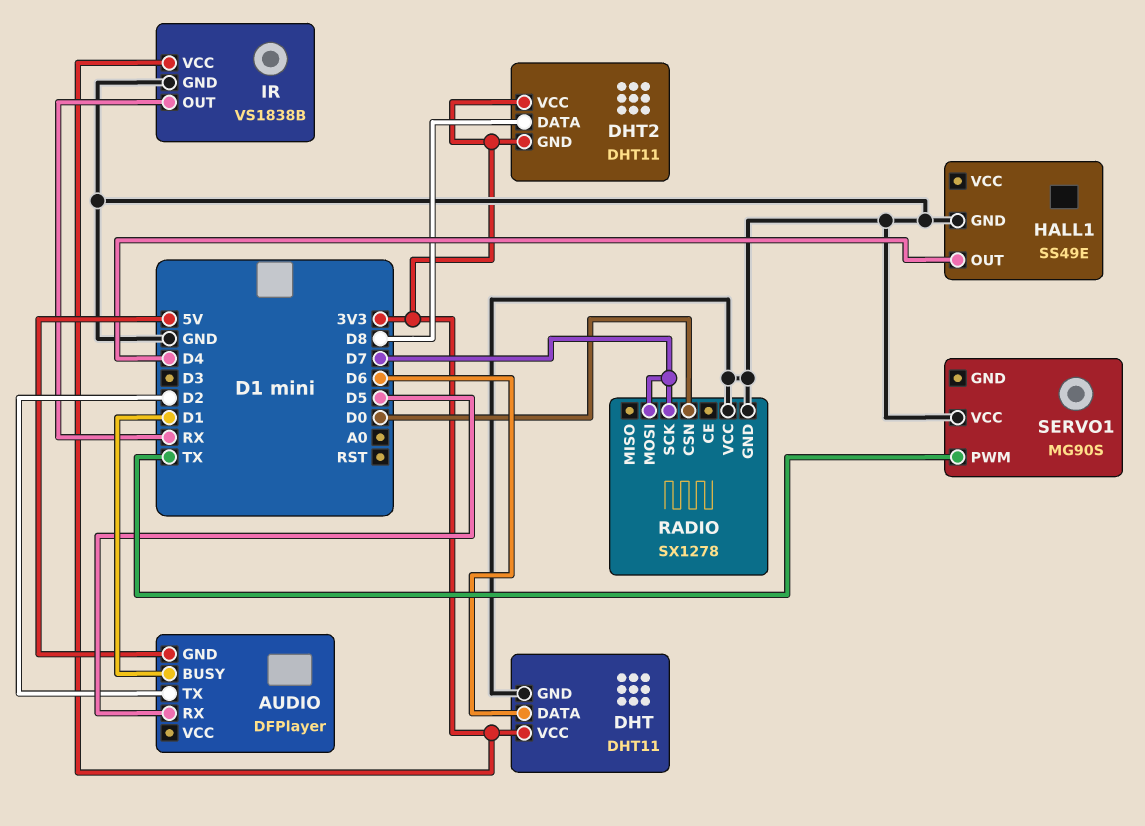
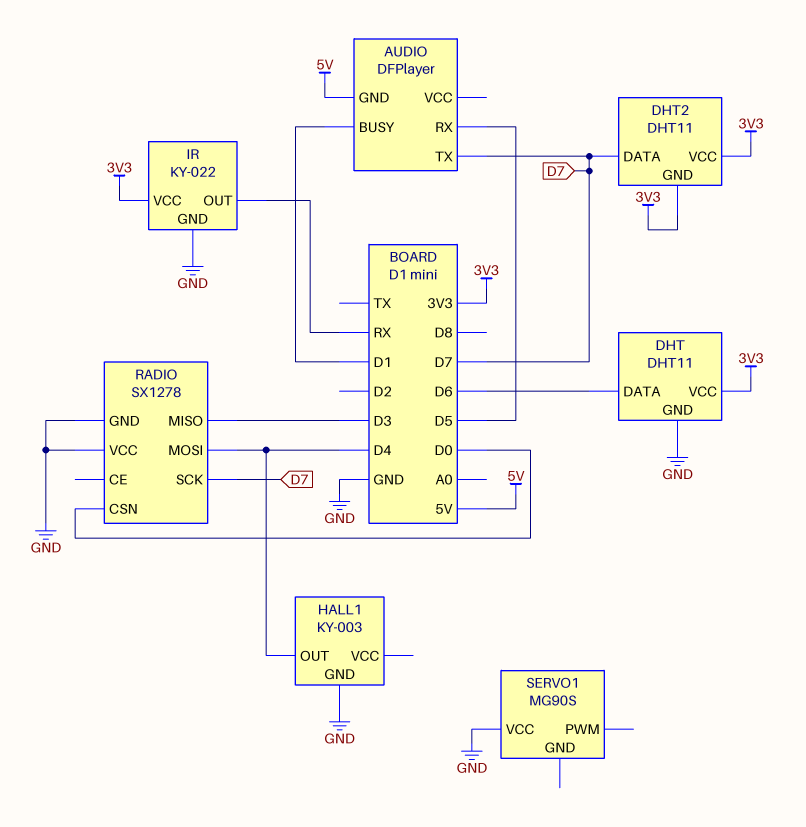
AUDIO pin TX: D2 -> D7
DHT2 pin DATA: D8 -> D7
HALL1: SS49E -> KY-003
IR: VS1838B -> KY-022
RADIO pin MISO: none -> D3
RADIO pin MOSI: D7 -> D4
SERVO1 pin PWM: TX -> none

